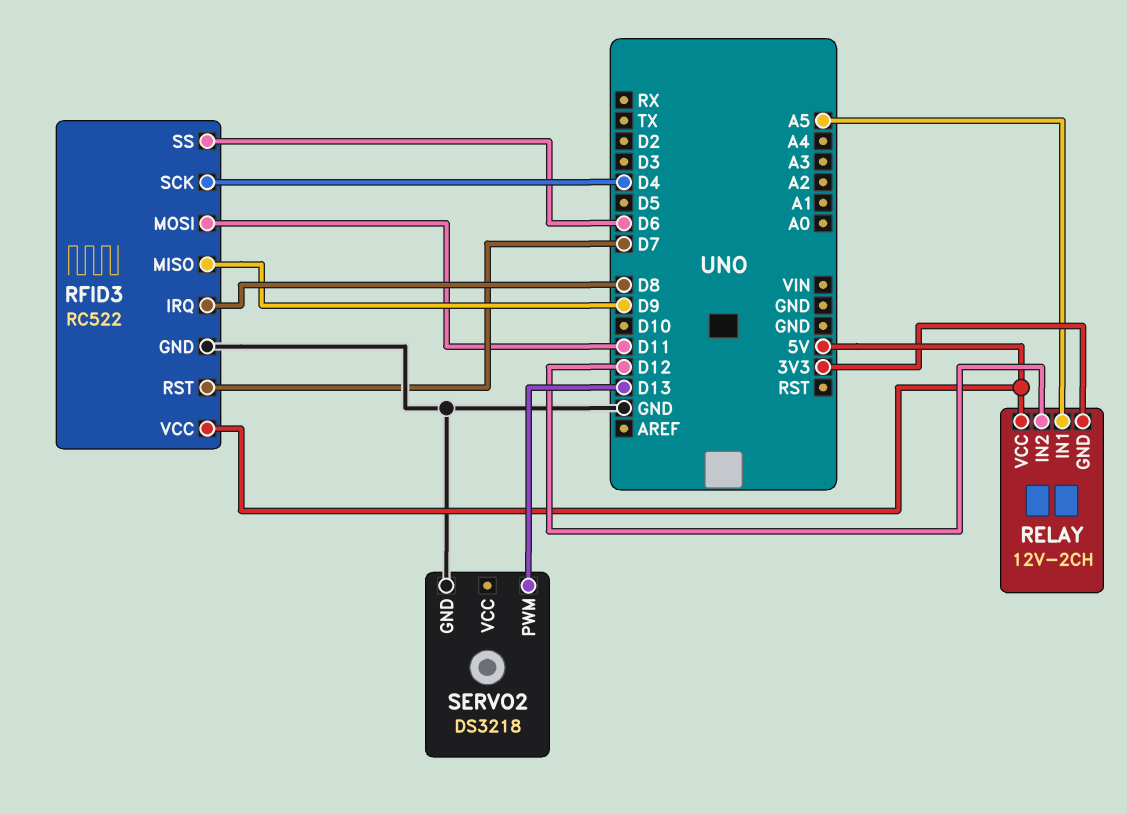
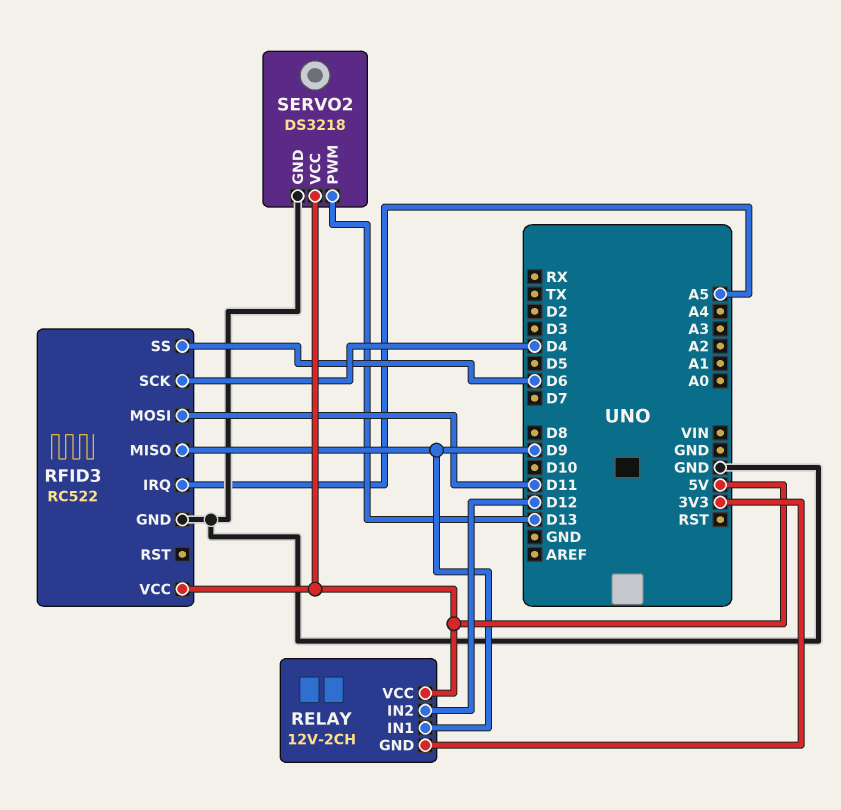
RELAY pin IN1: A5 -> D9
RFID3 pin IRQ: D8 -> A5
RFID3 pin RST: D7 -> none
SERVO2 pin VCC: none -> 5V

